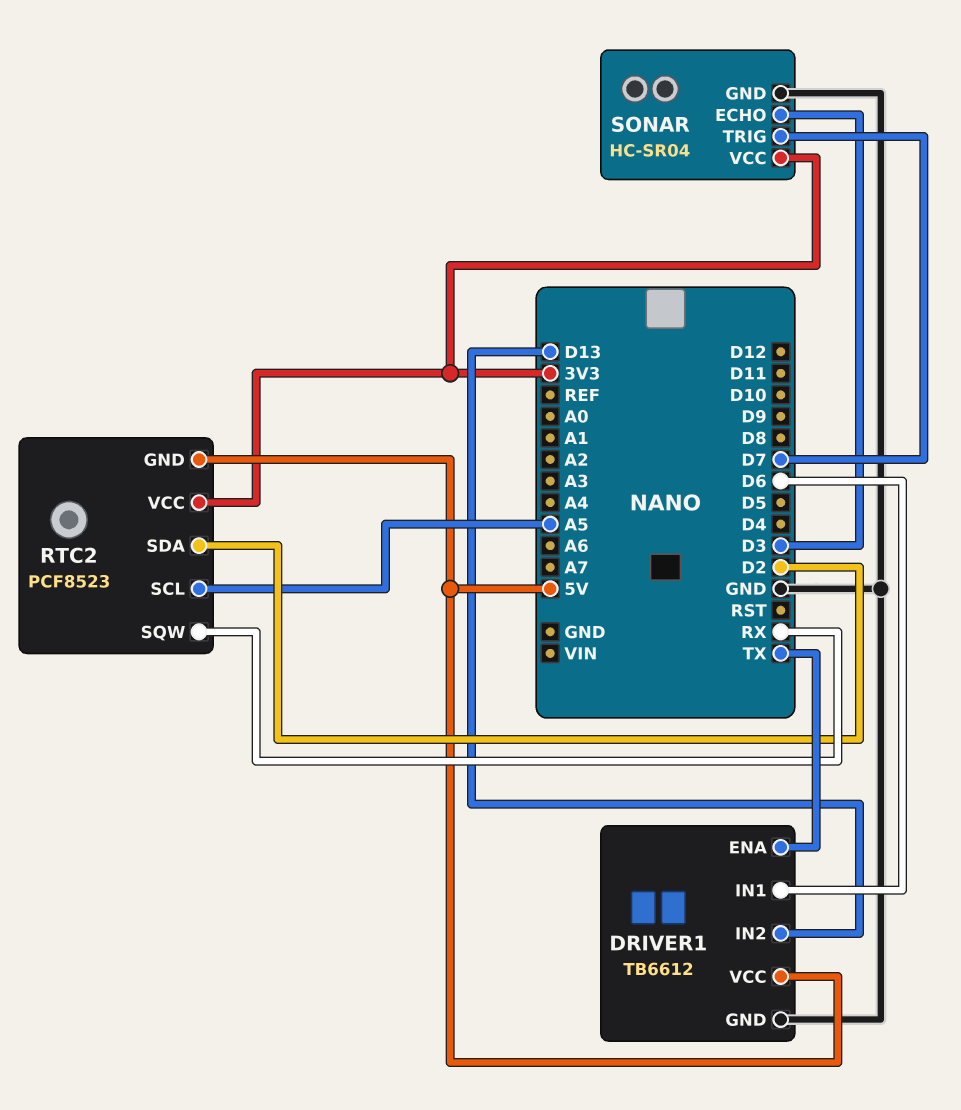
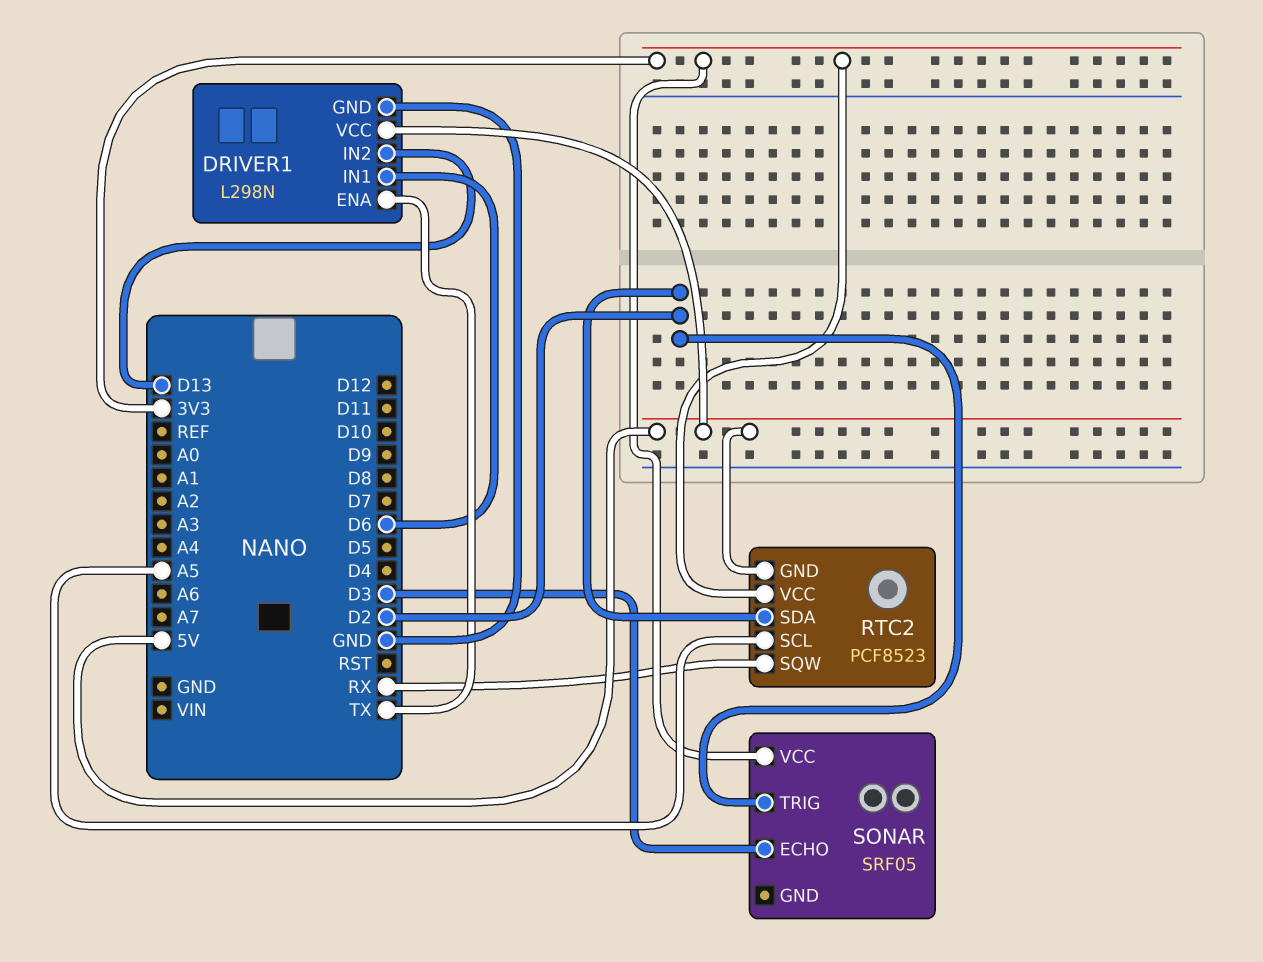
DRIVER1: TB6612 -> L298N
SONAR: HC-SR04 -> SRF05
SONAR pin GND: GND -> none
SONAR pin TRIG: D7 -> D2

